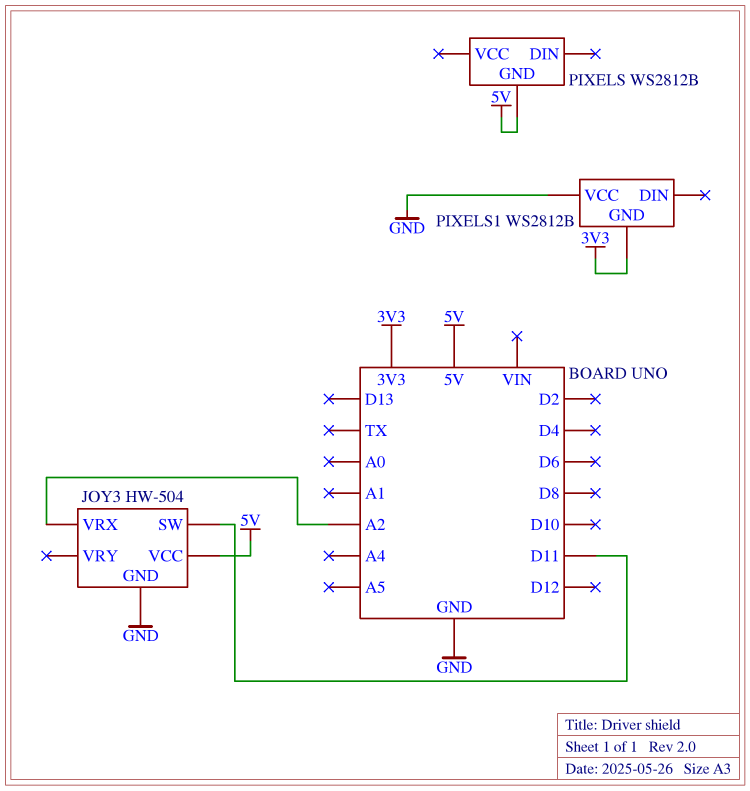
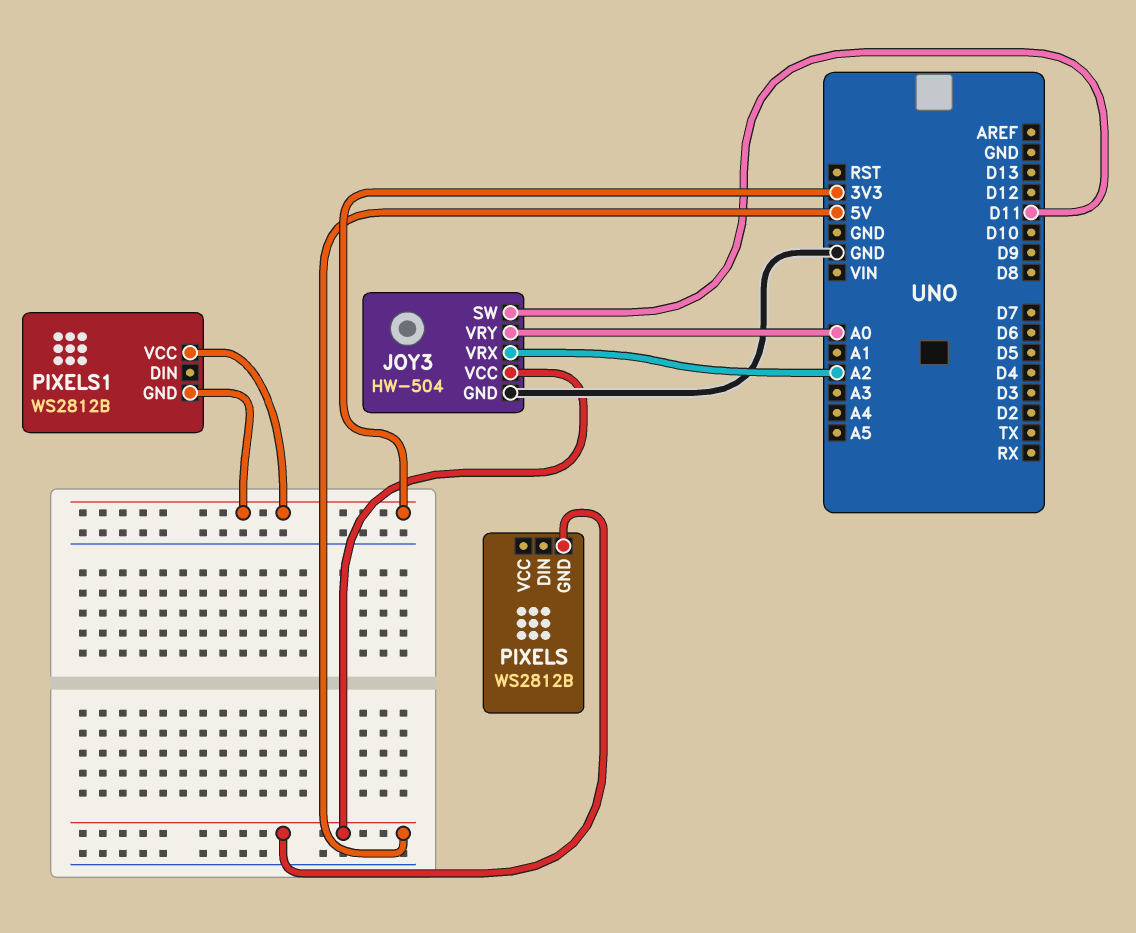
JOY3 pin VRY: none -> A0
PIXELS1 pin VCC: GND -> 3V3

